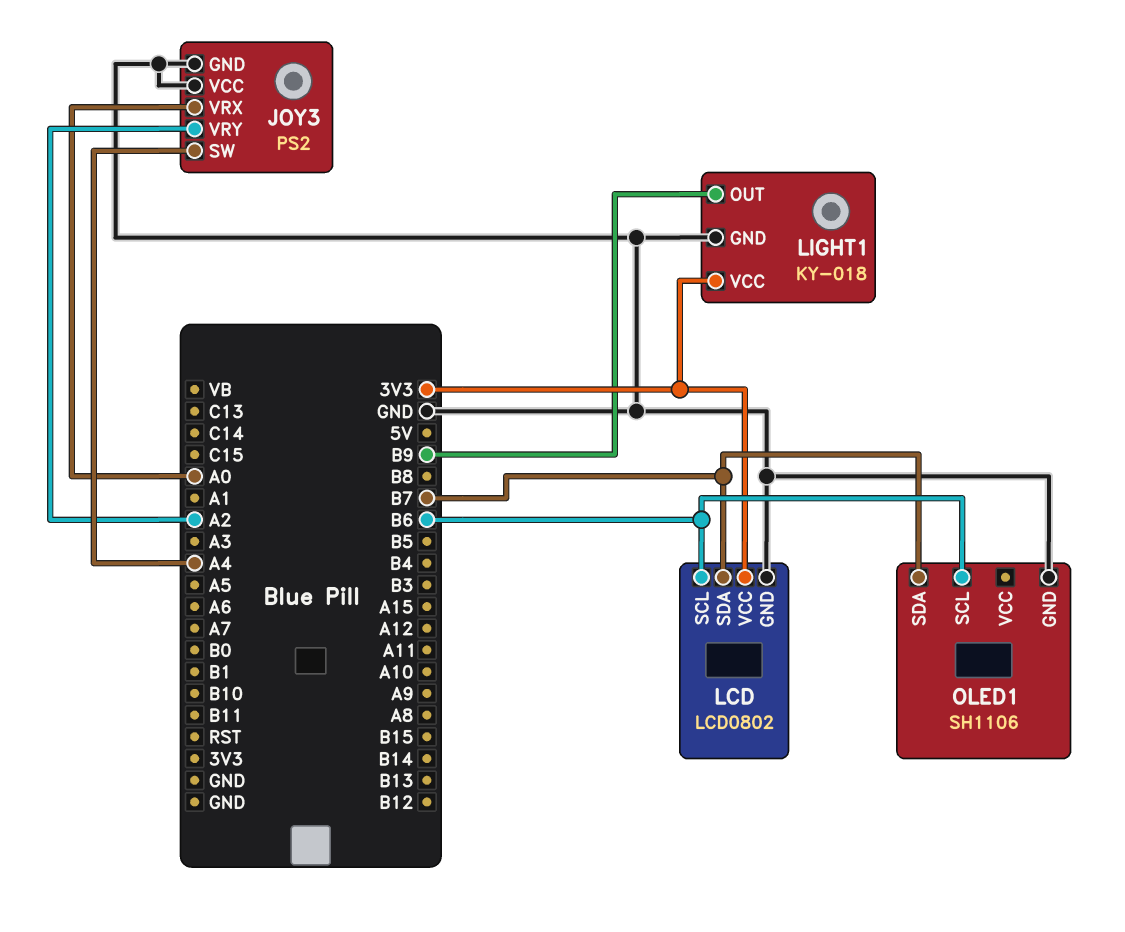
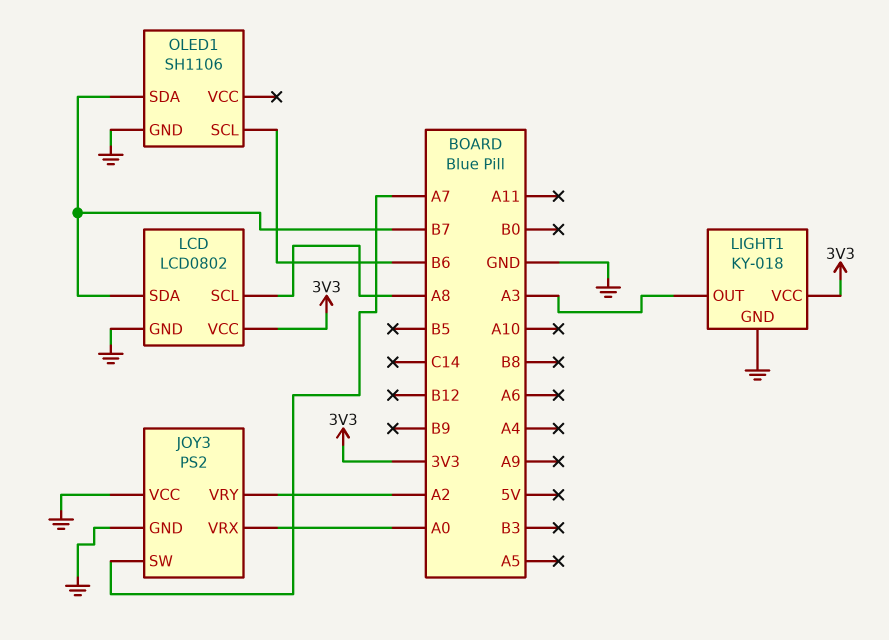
JOY3 pin SW: A4 -> A7
LCD pin SCL: B6 -> A8
LIGHT1 pin OUT: B9 -> A3

